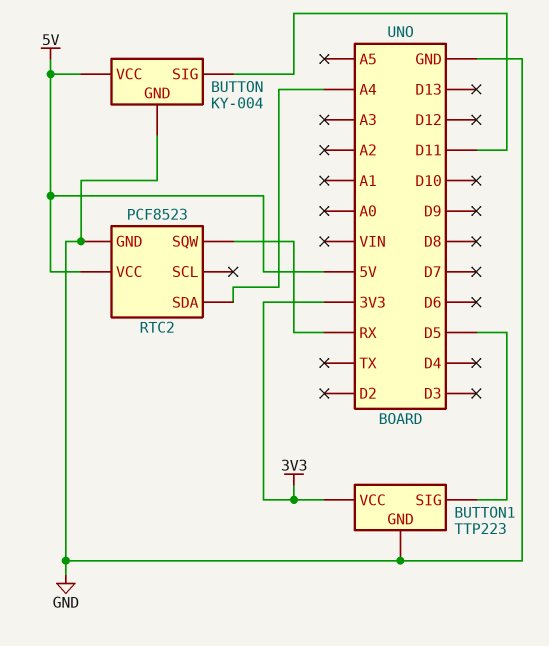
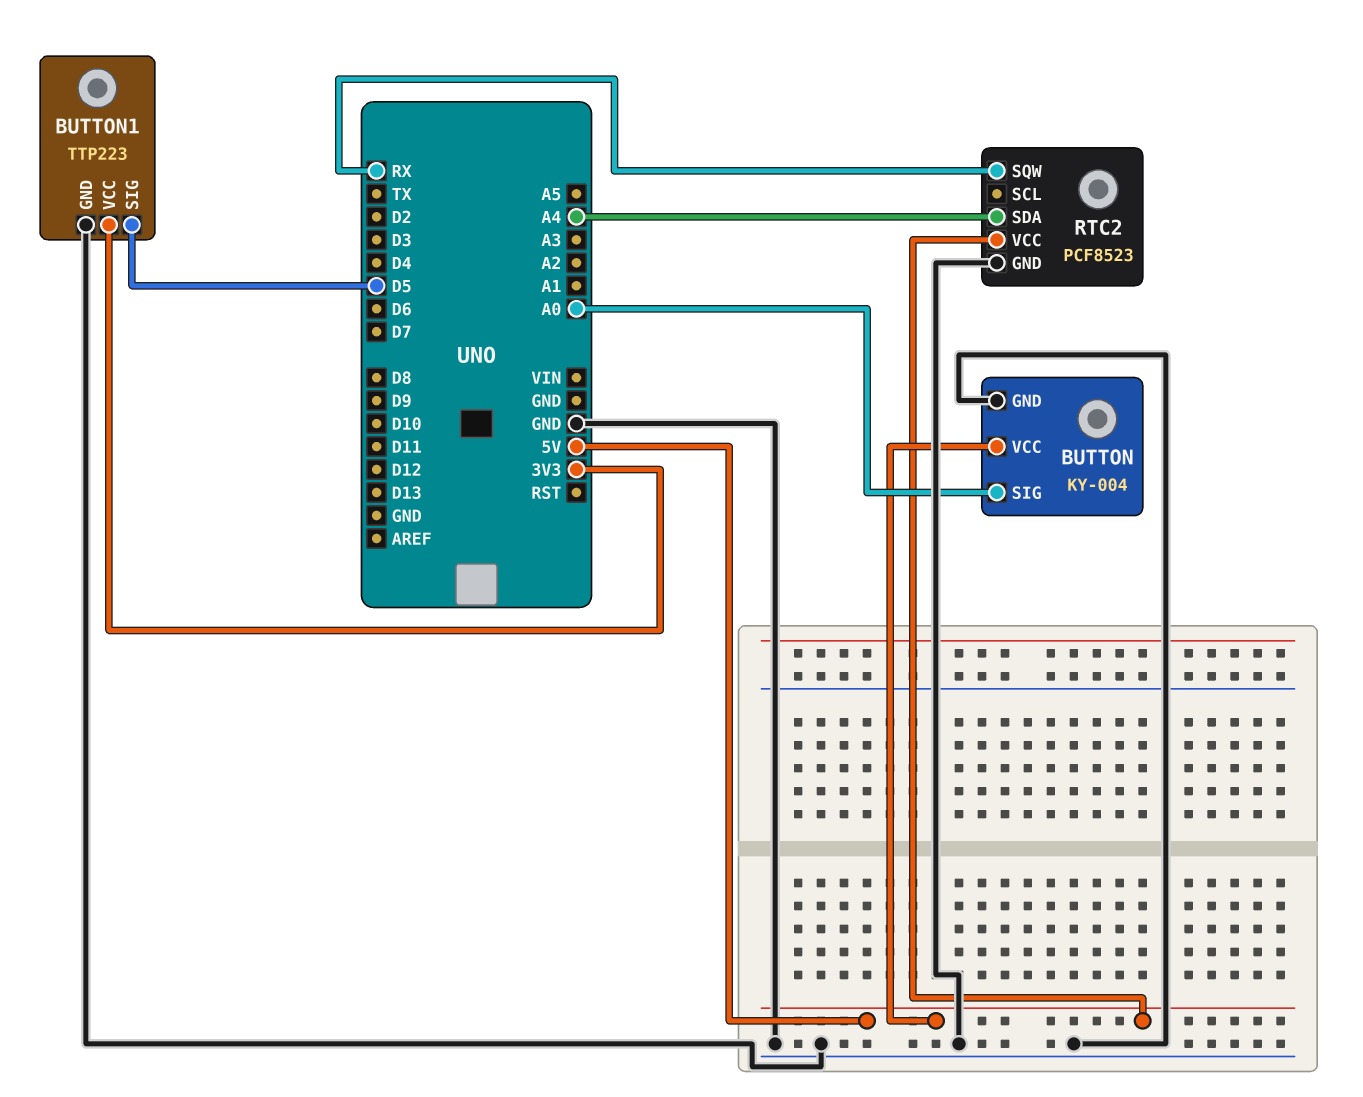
BUTTON pin SIG: D11 -> A0

